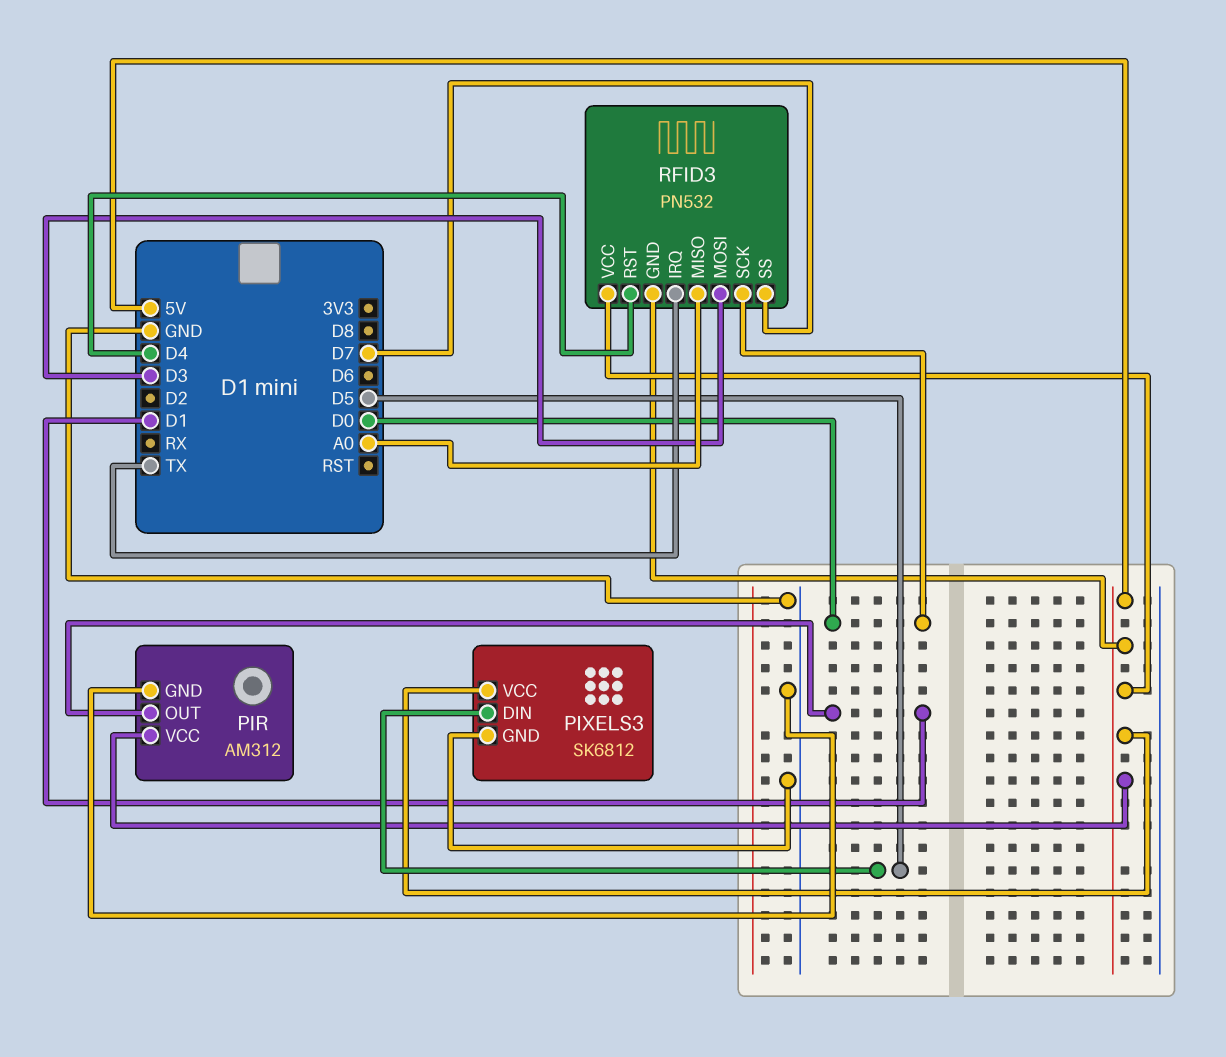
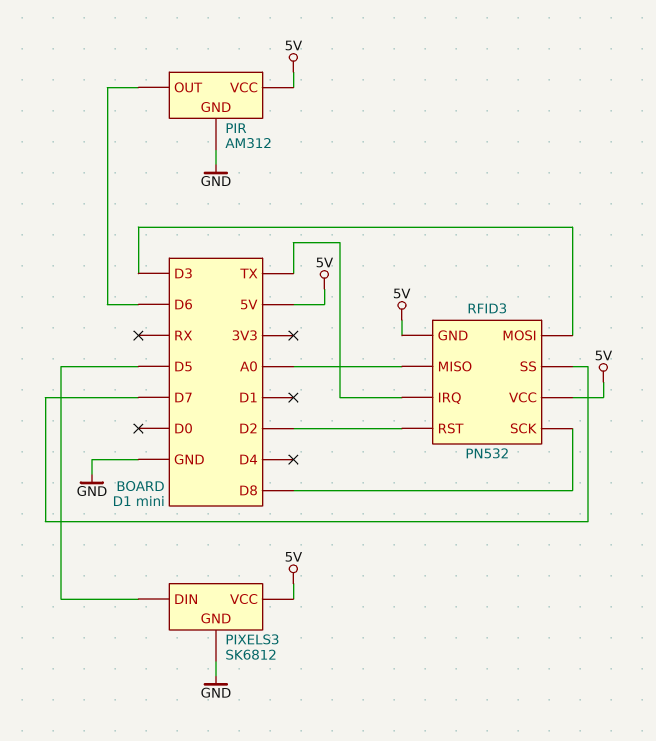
PIR pin OUT: D1 -> D6
RFID3 pin RST: D4 -> D2
RFID3 pin SCK: D0 -> D8

